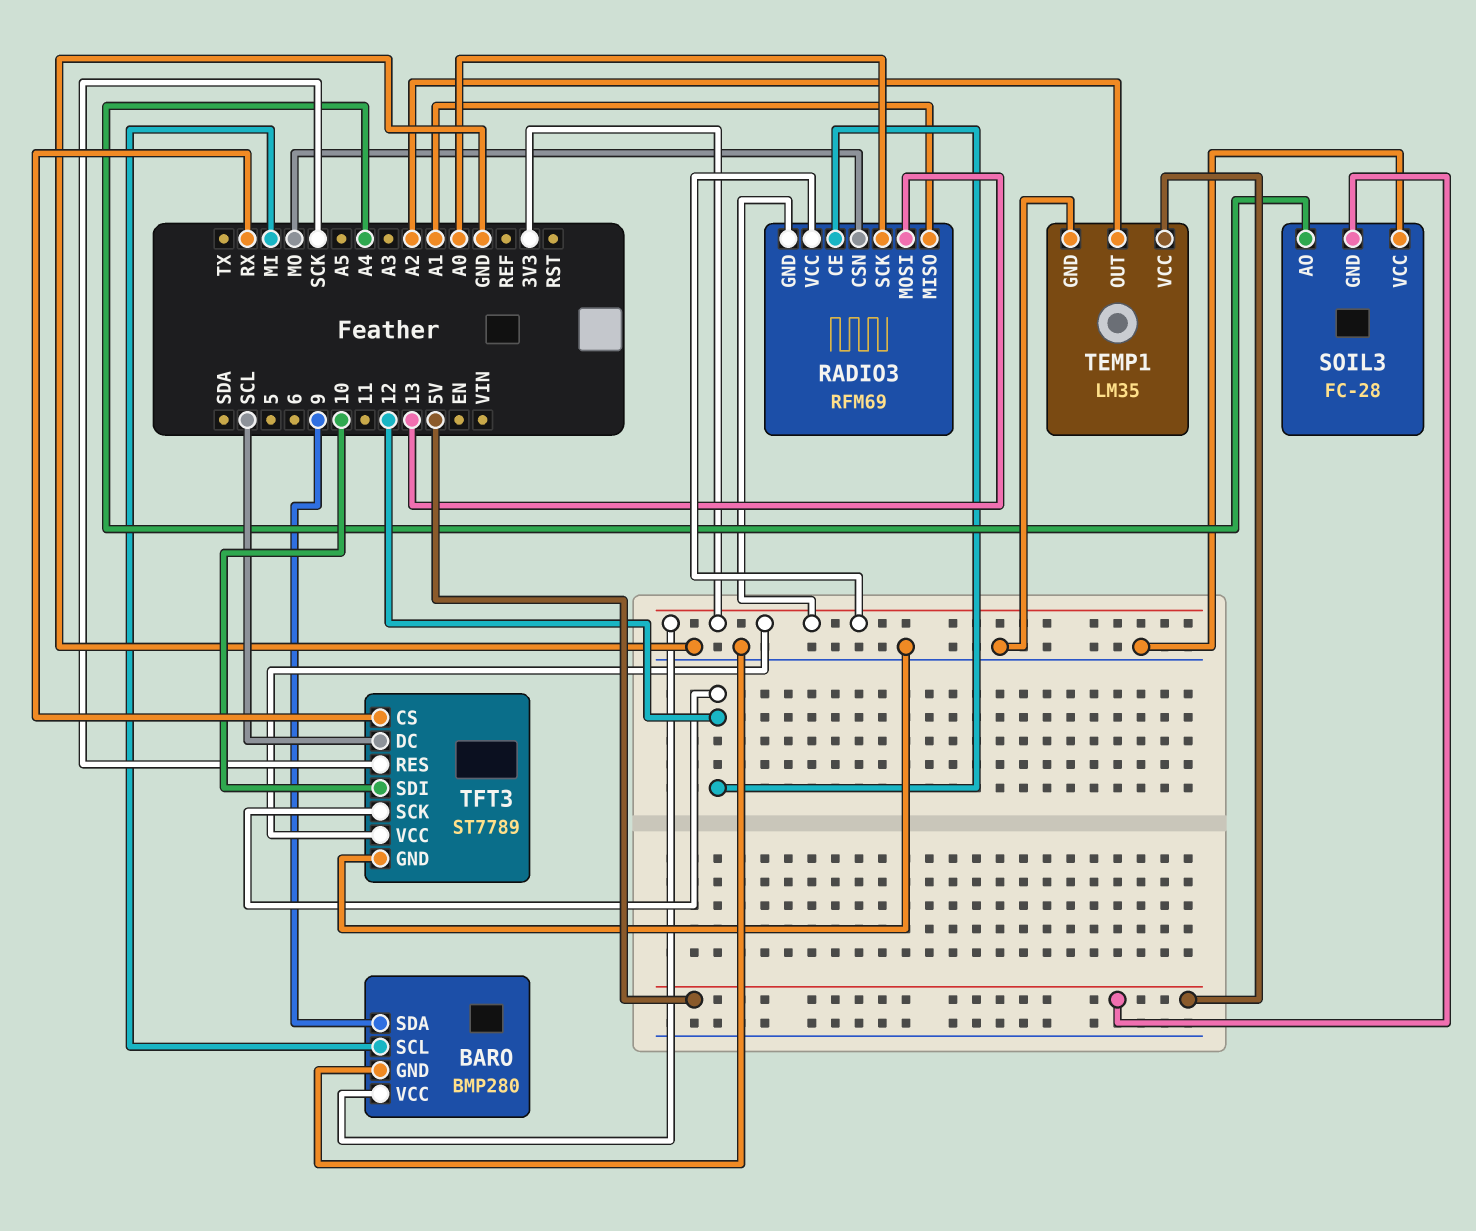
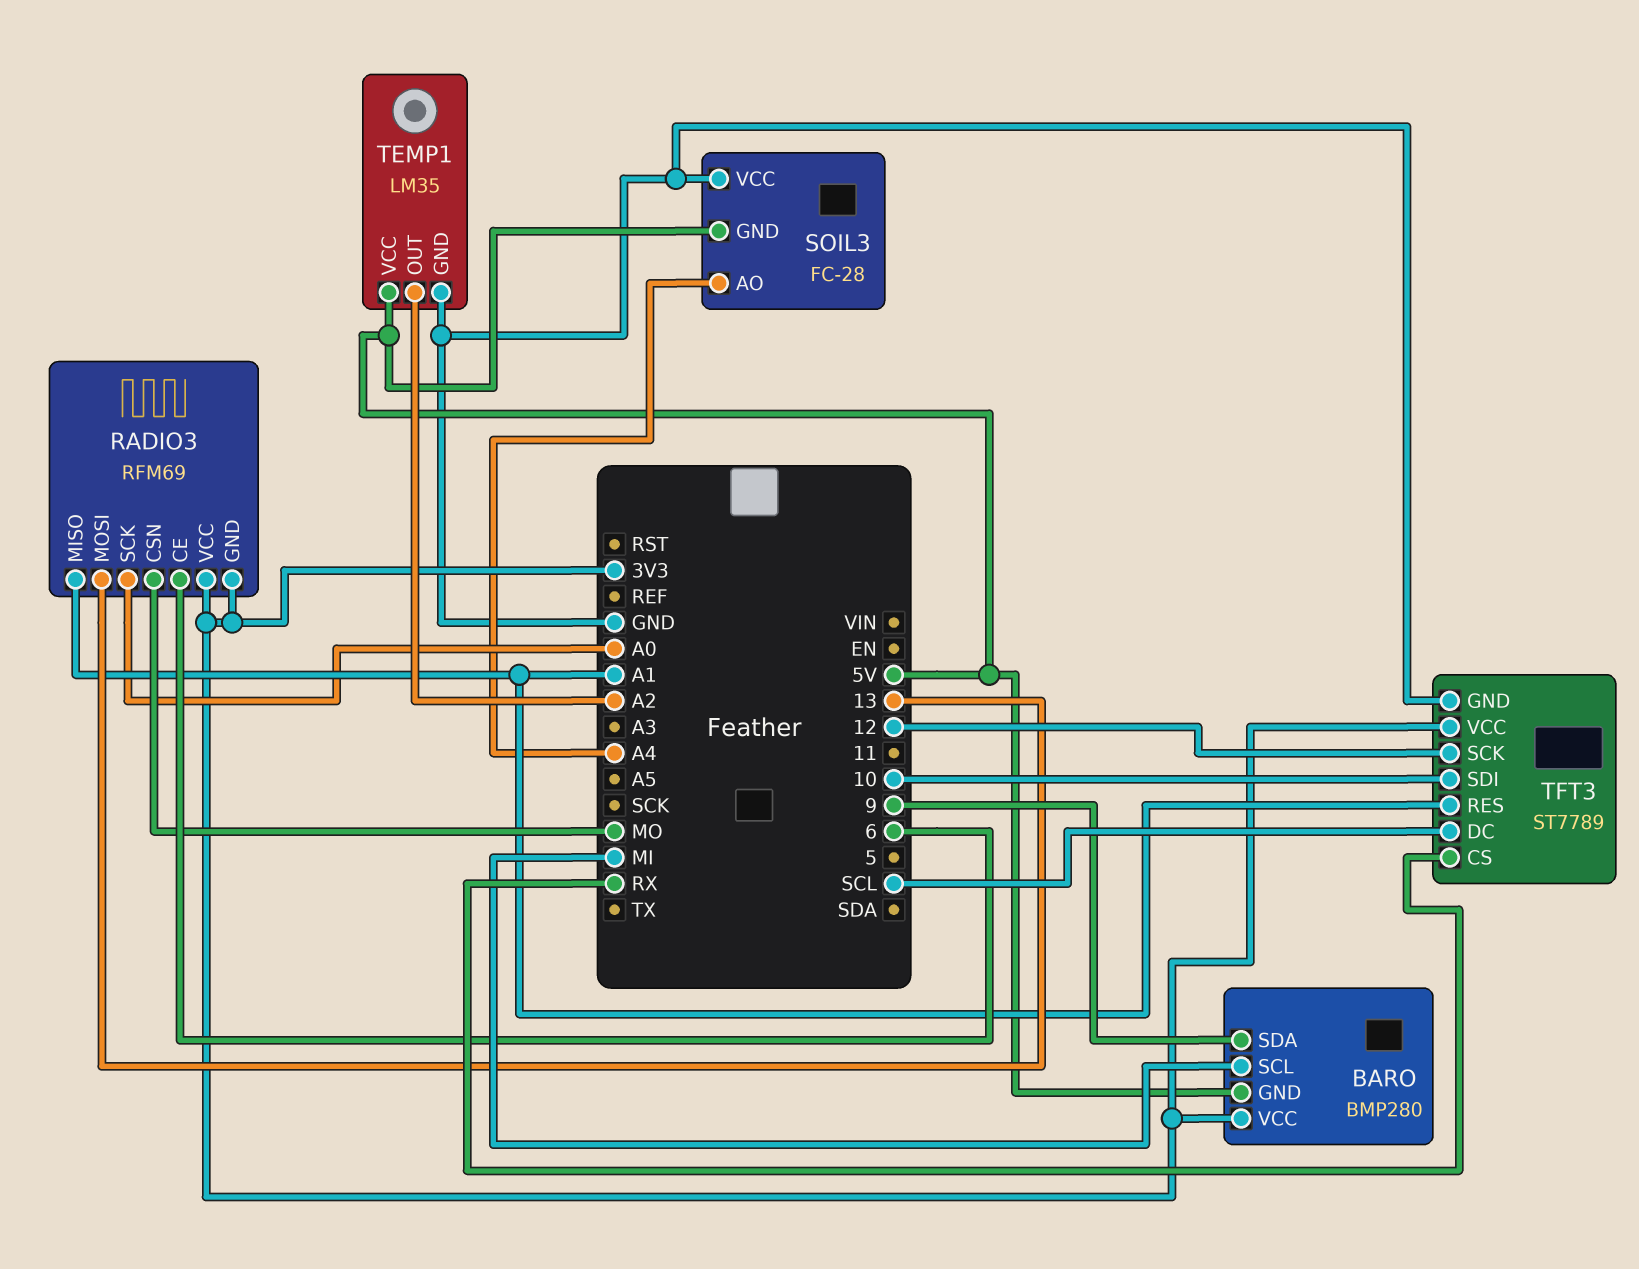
BARO pin GND: GND -> 5V
RADIO3 pin CE: 12 -> 6
TFT3 pin RES: SCK -> A1

